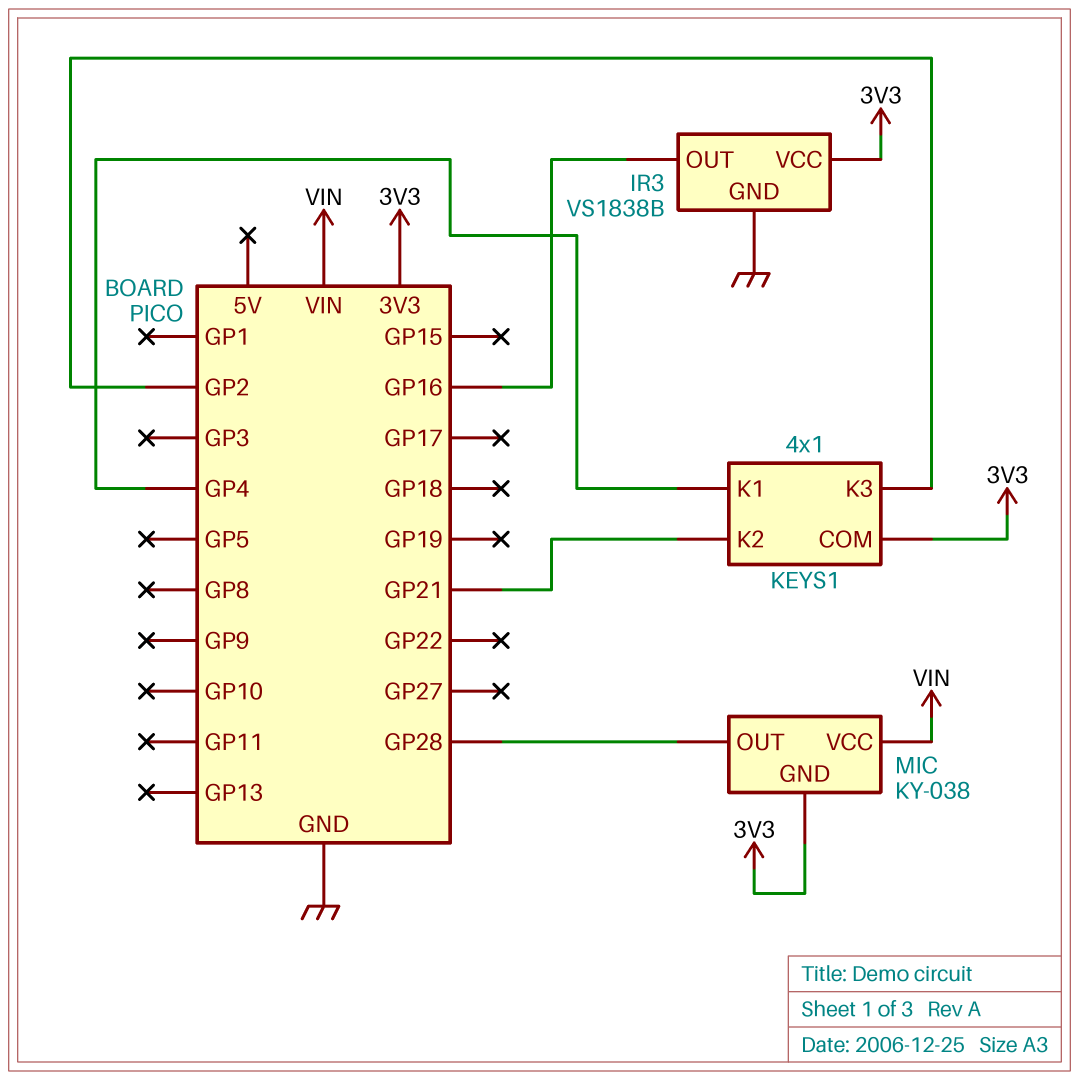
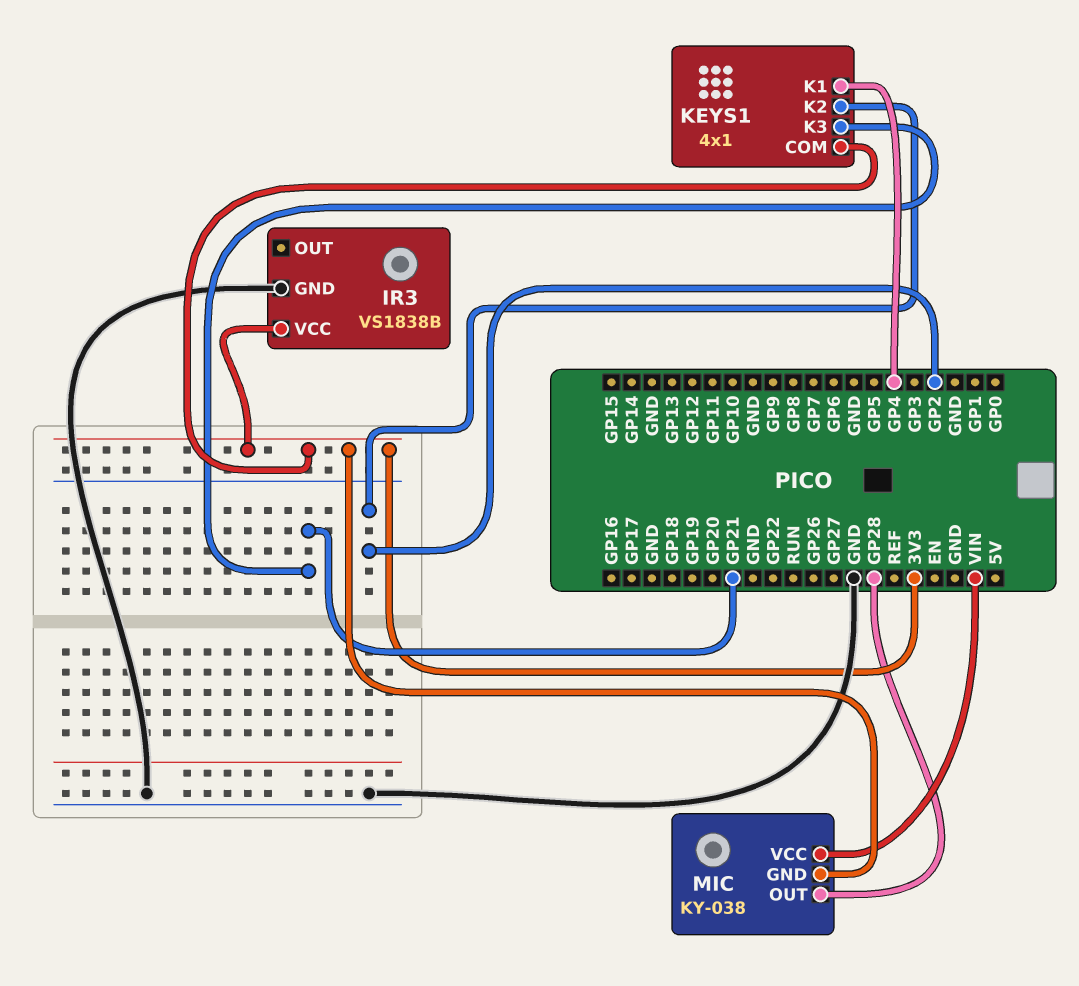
IR3 pin OUT: GP16 -> none
KEYS1 pin K2: GP21 -> GP2
KEYS1 pin K3: GP2 -> GP21

